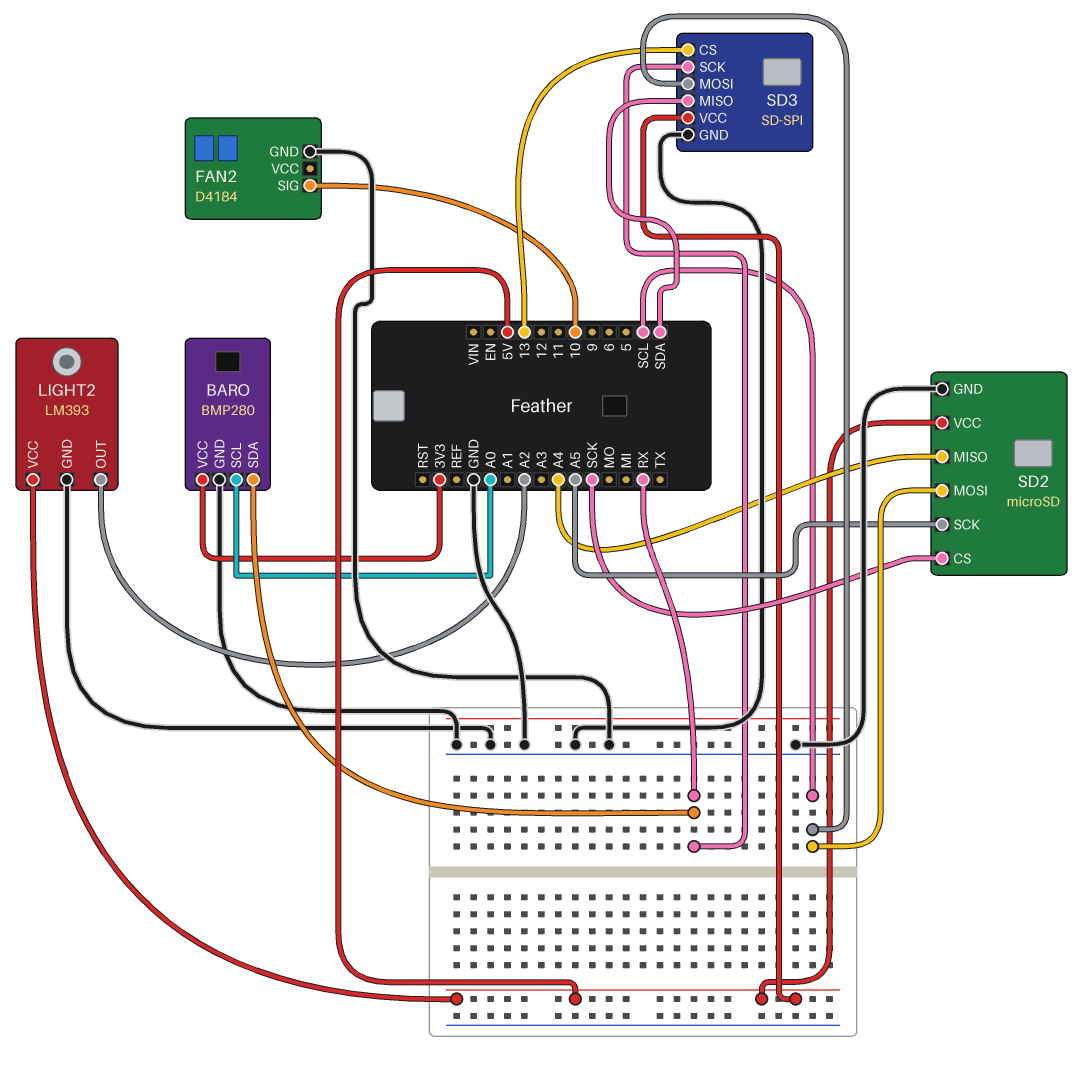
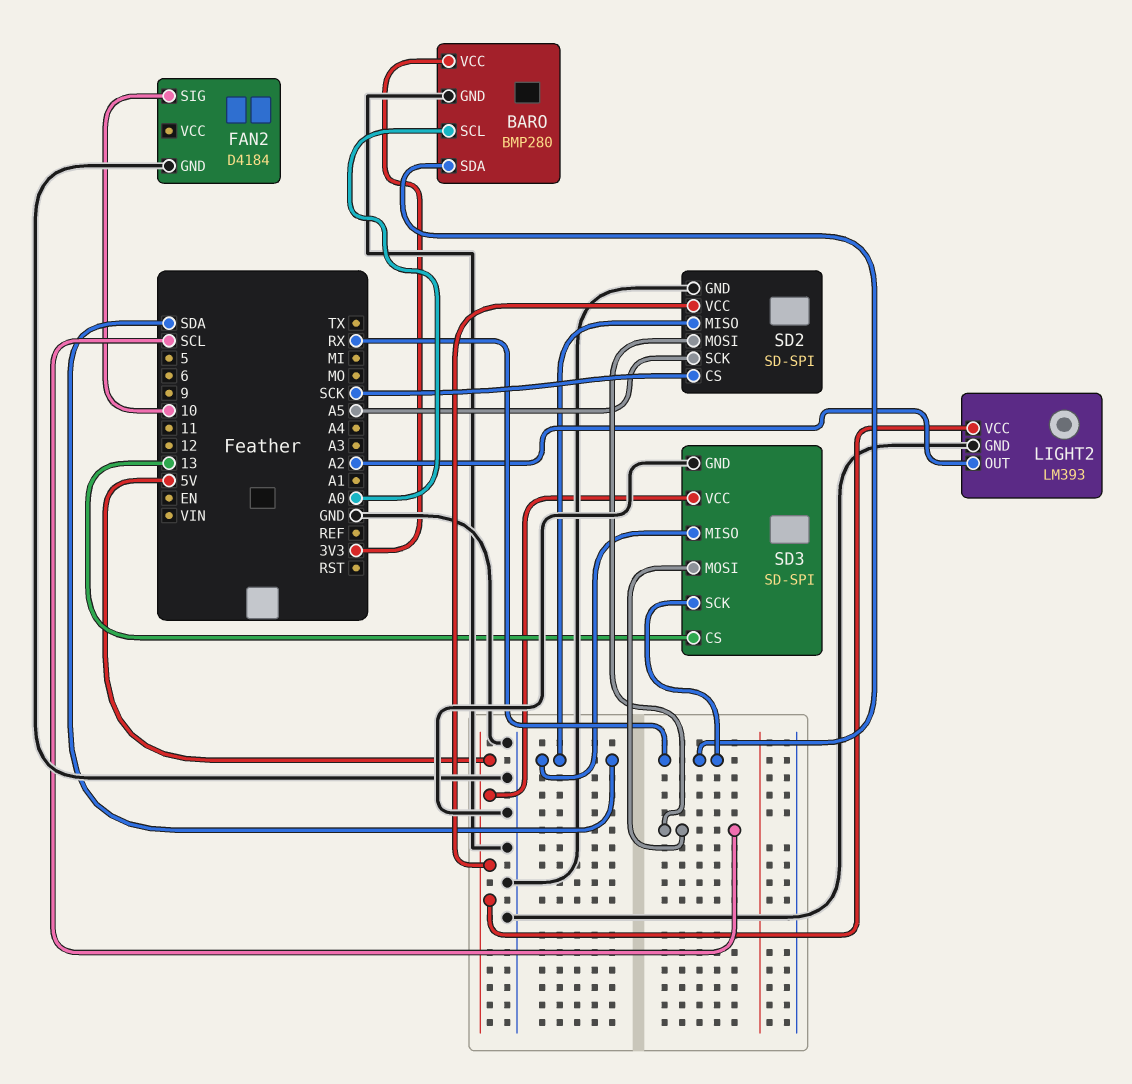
SD2: microSD -> SD-SPI
SD2 pin MISO: A4 -> SDA

